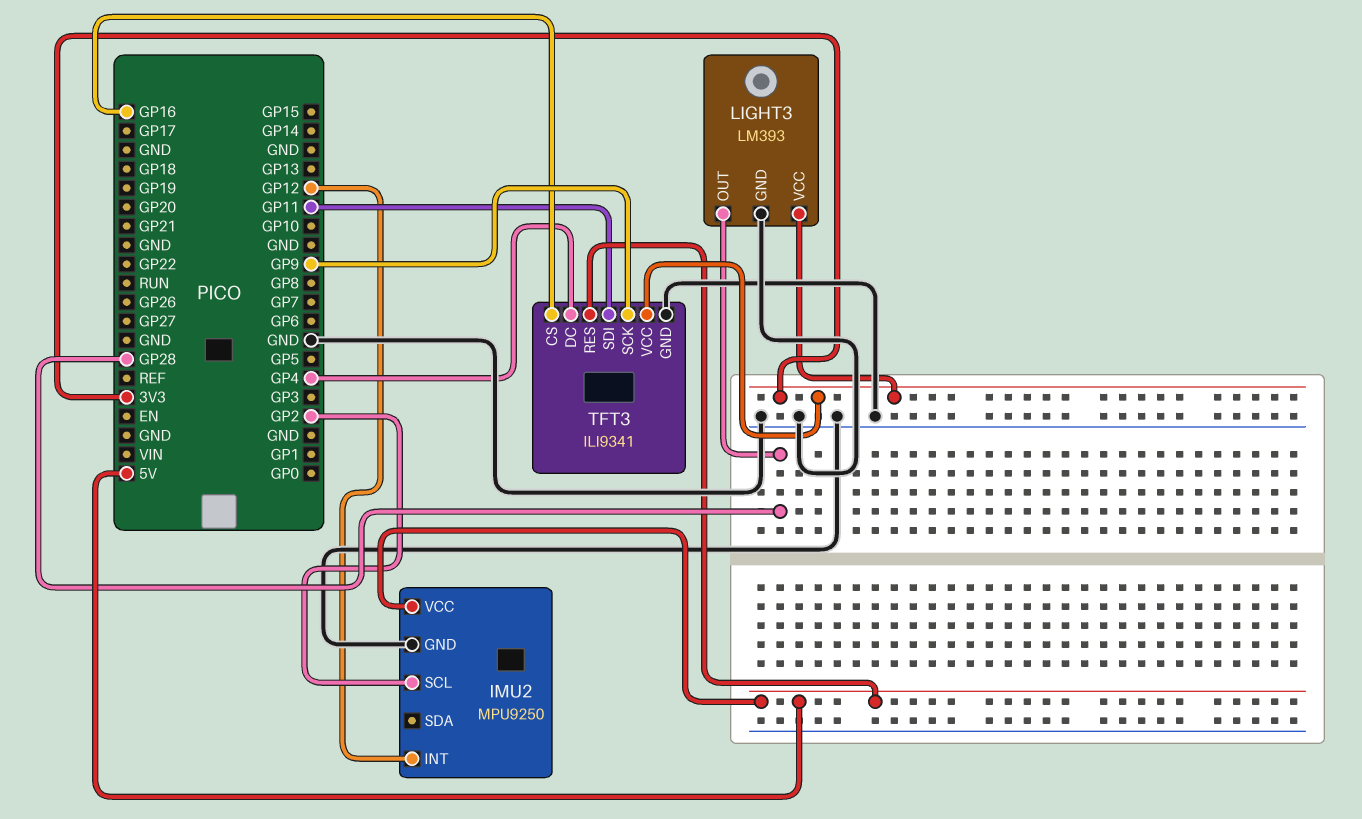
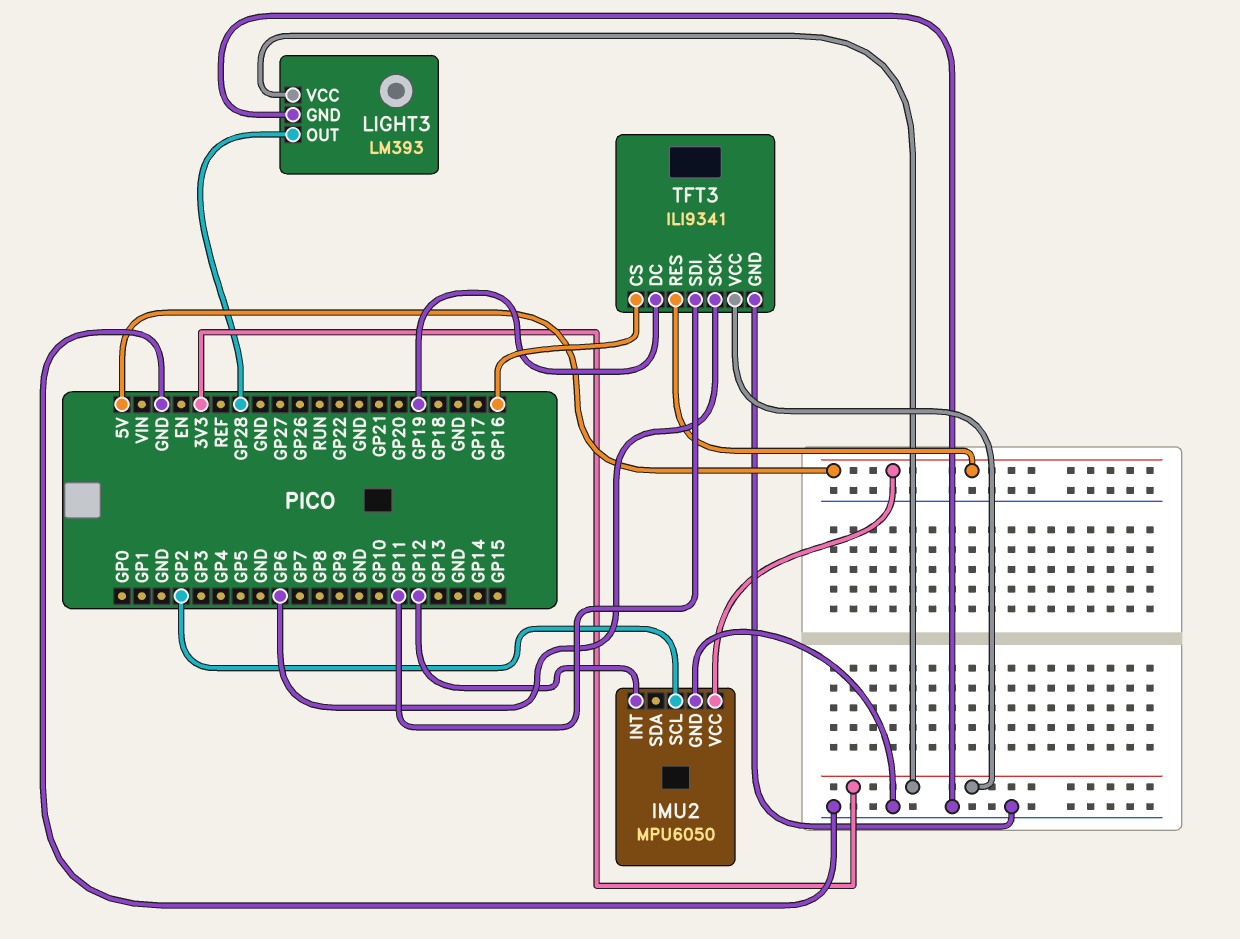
IMU2: MPU9250 -> MPU6050
TFT3 pin DC: GP4 -> GP19
TFT3 pin SCK: GP9 -> GP6

